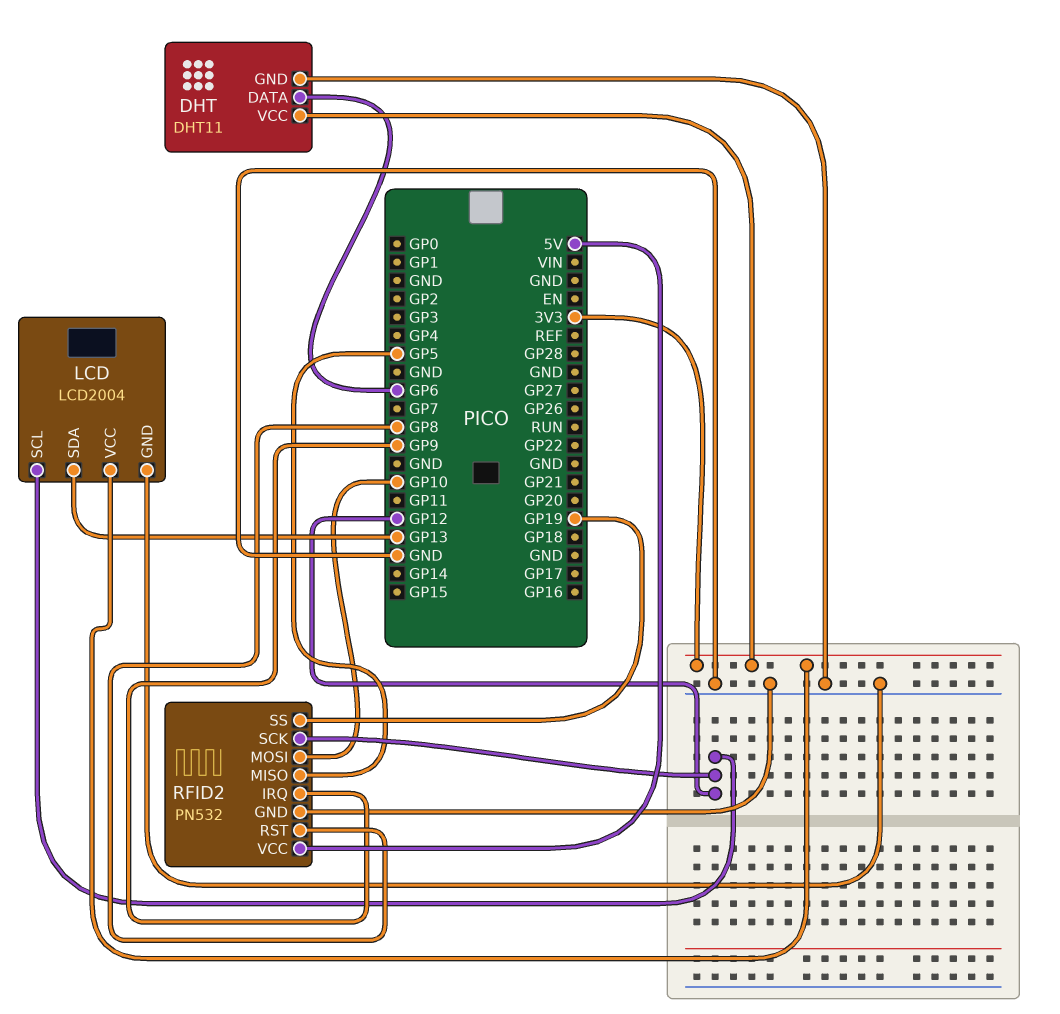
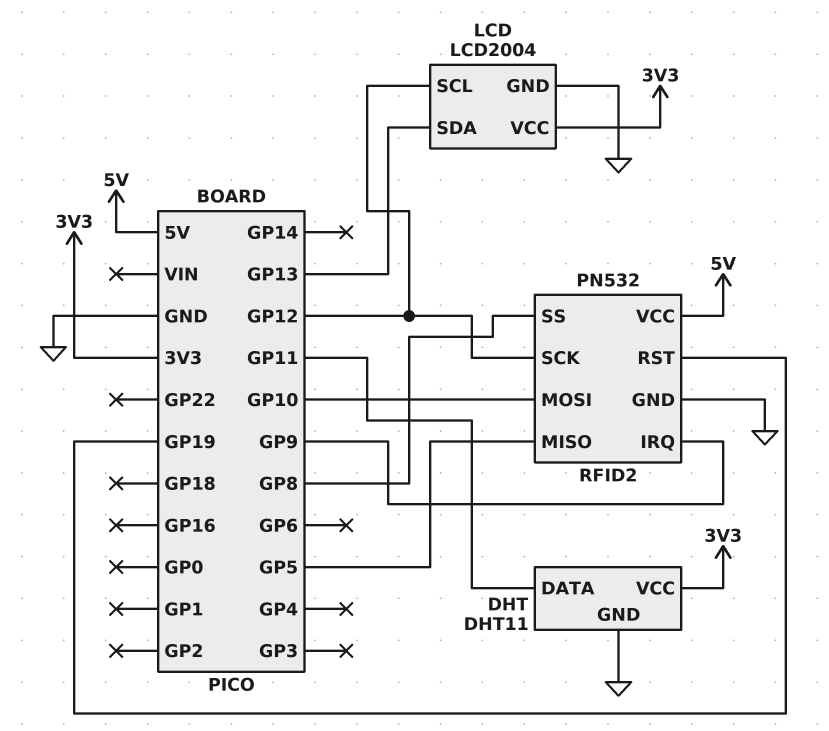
DHT pin DATA: GP6 -> GP11
RFID2 pin RST: GP8 -> GP19
RFID2 pin SS: GP19 -> GP8

